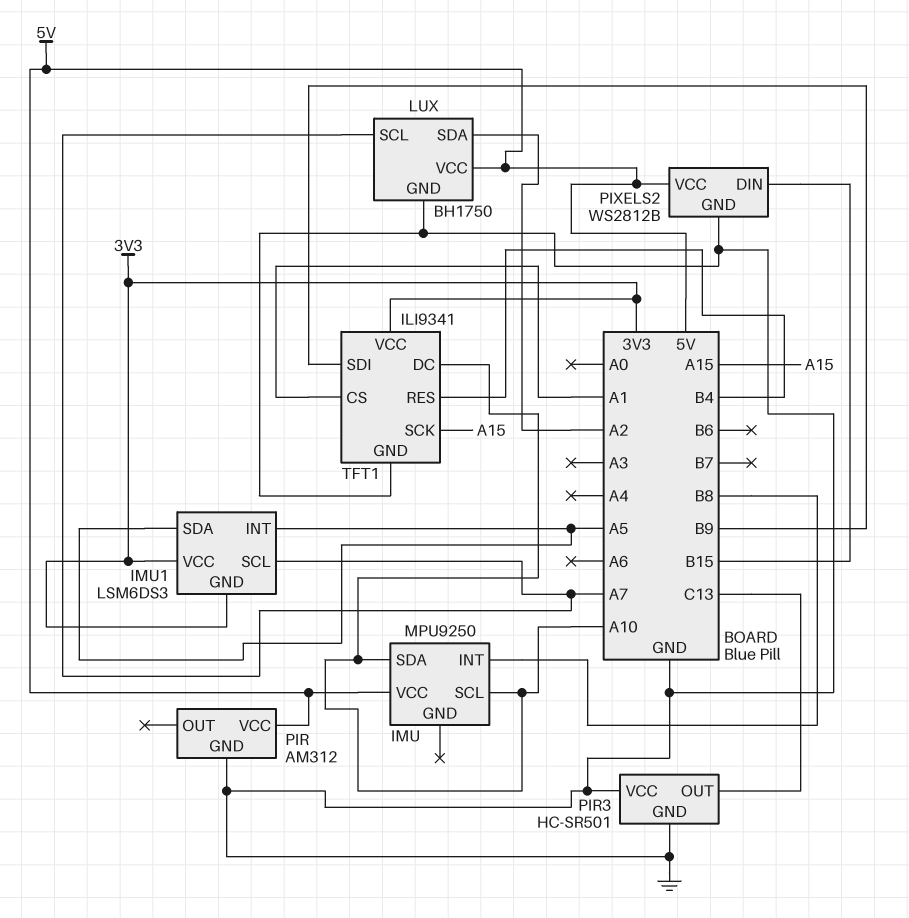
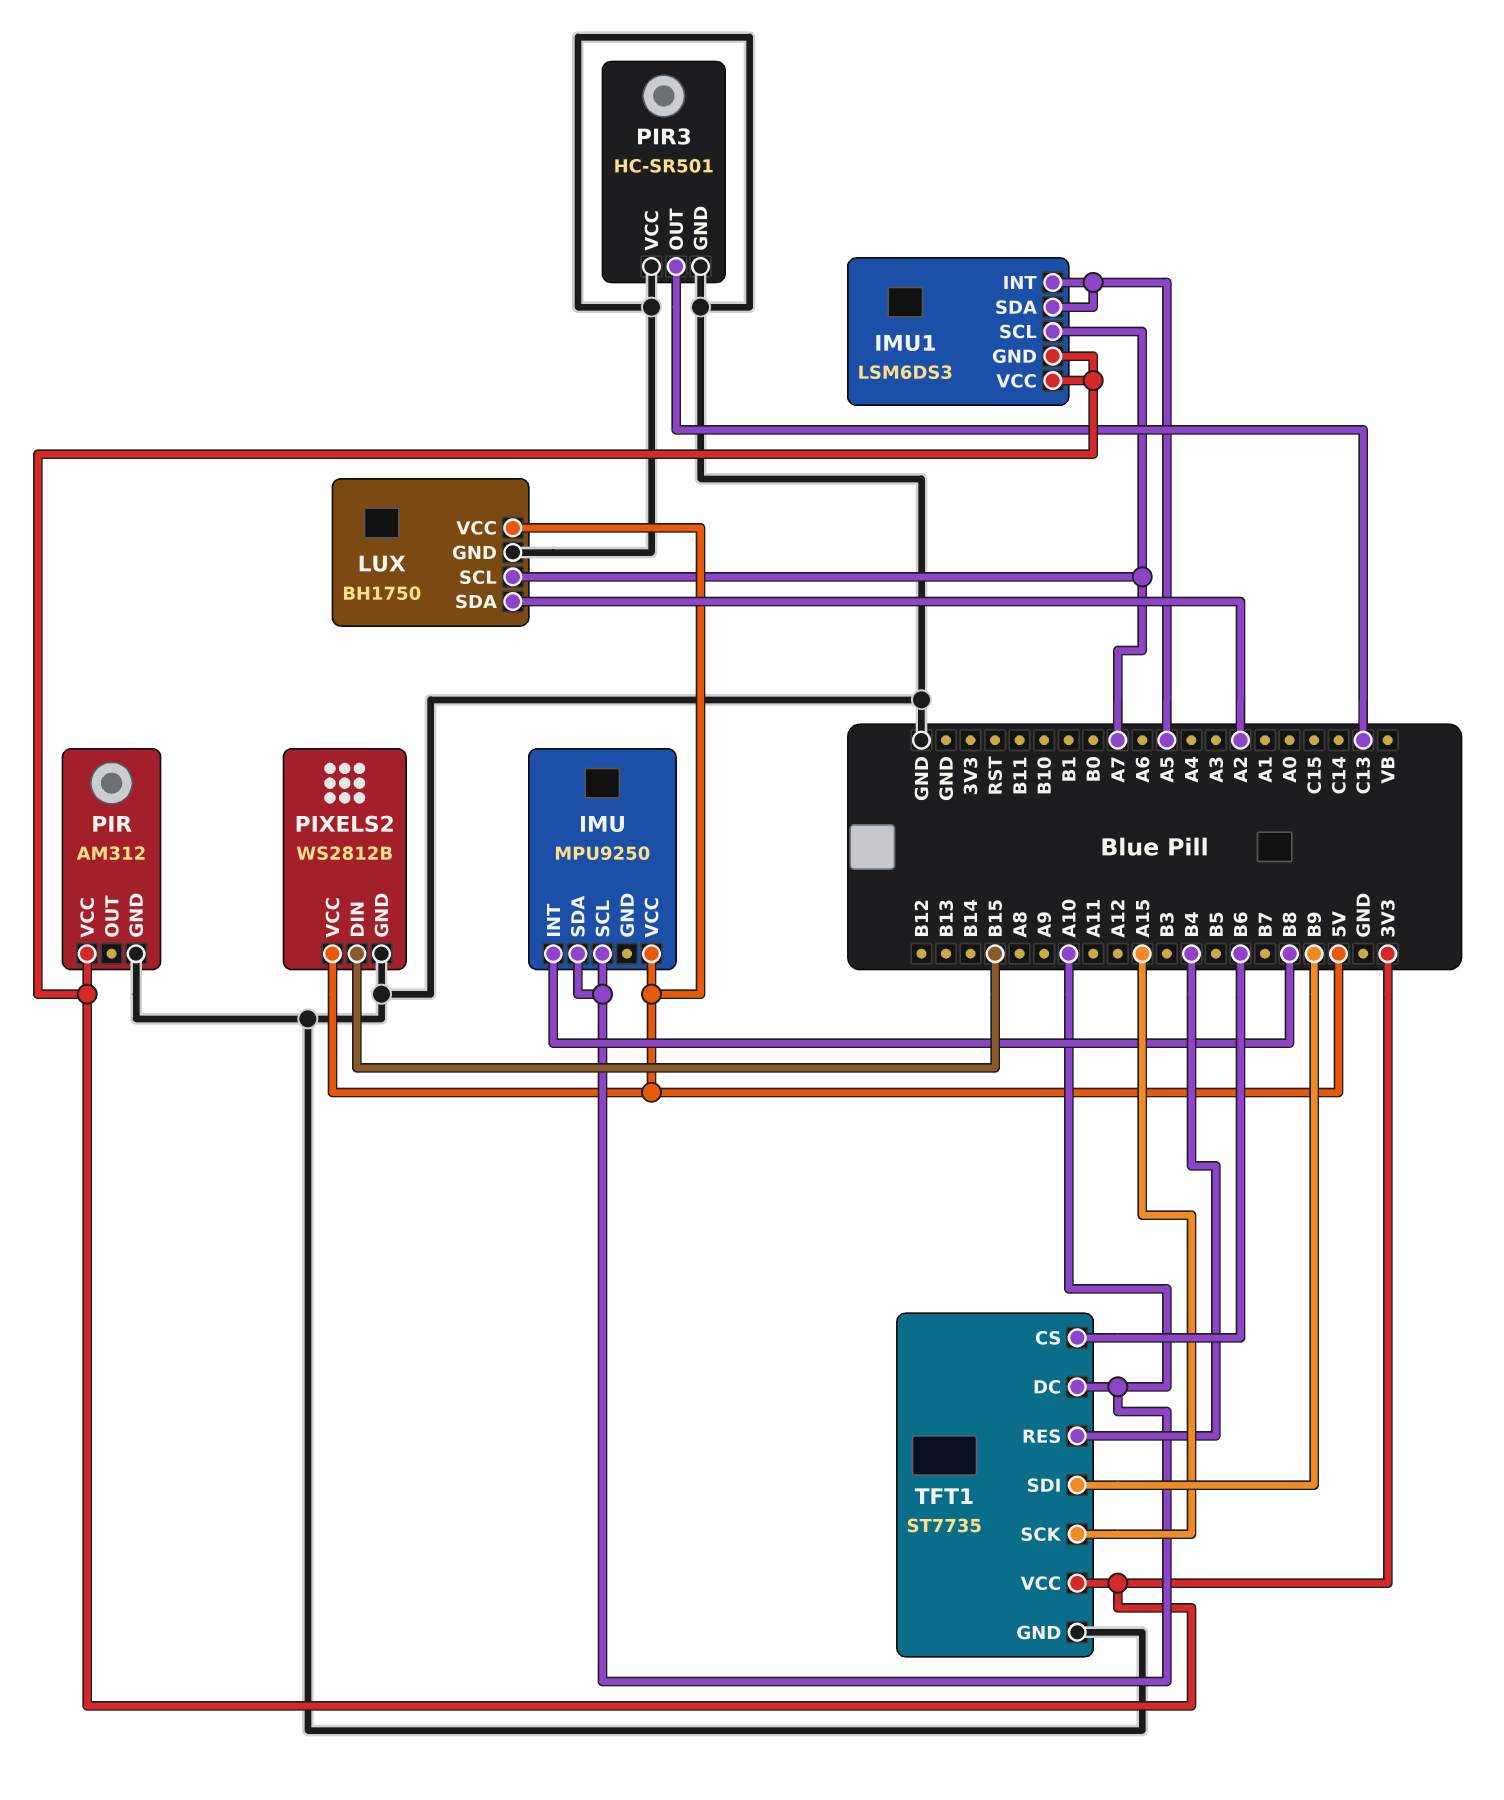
PIR pin VCC: 5V -> 3V3
TFT1: ILI9341 -> ST7735
TFT1 pin CS: A1 -> B6

